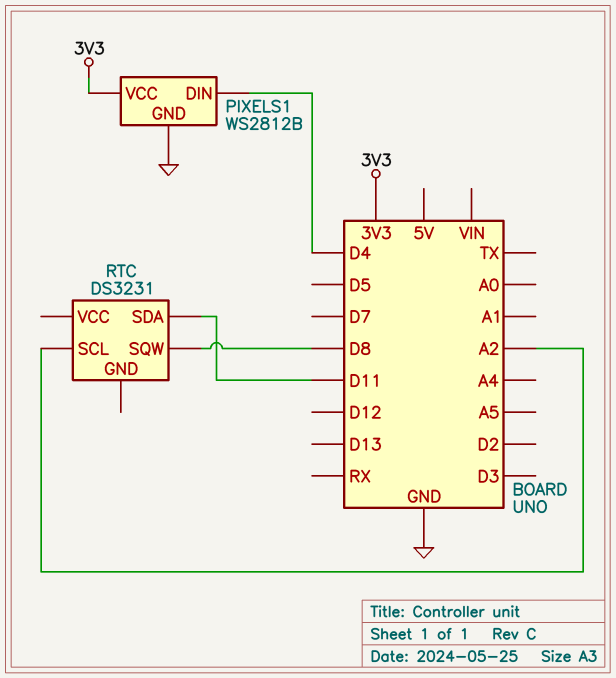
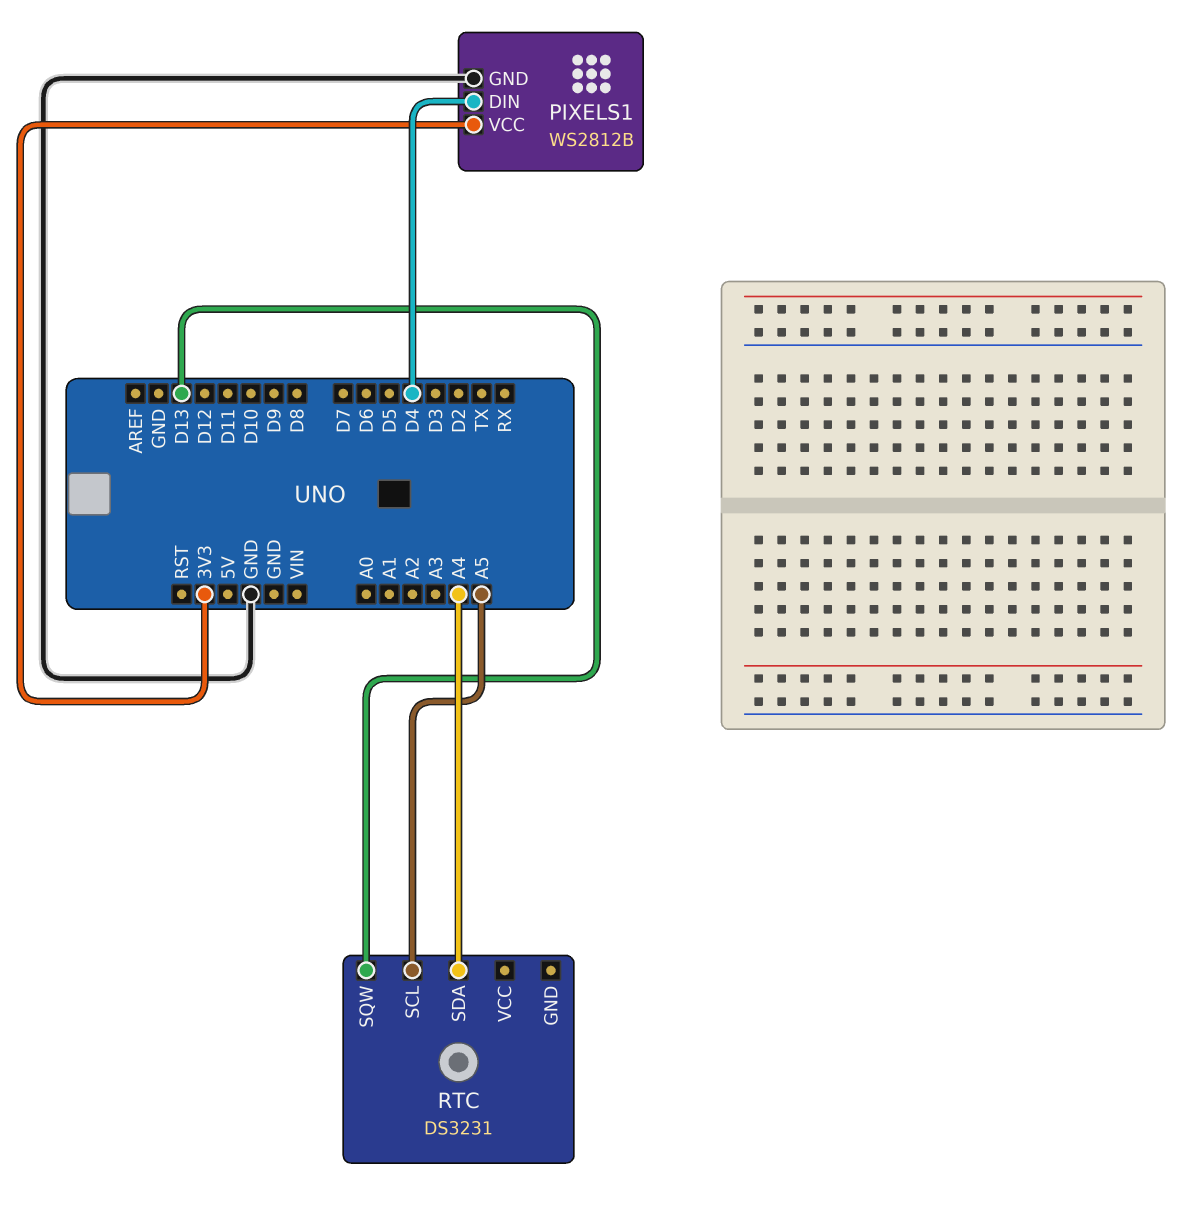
RTC pin SCL: A2 -> A5
RTC pin SDA: D11 -> A4
RTC pin SQW: D8 -> D13

